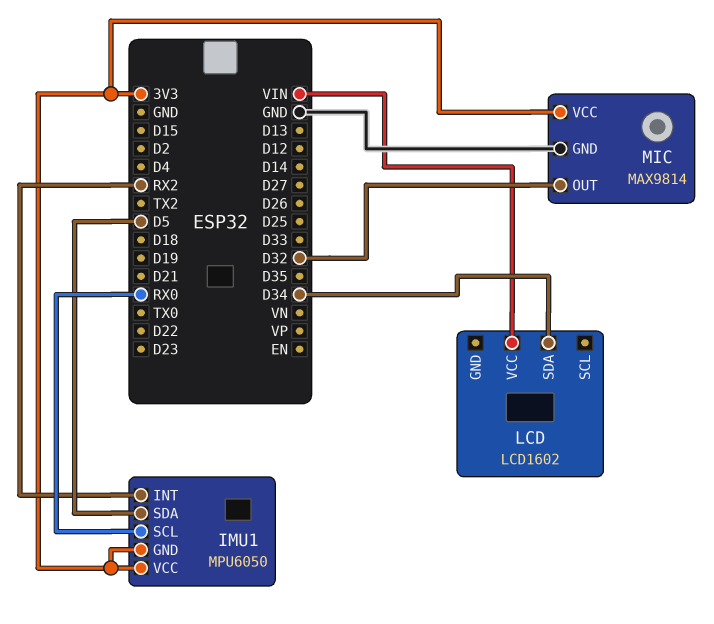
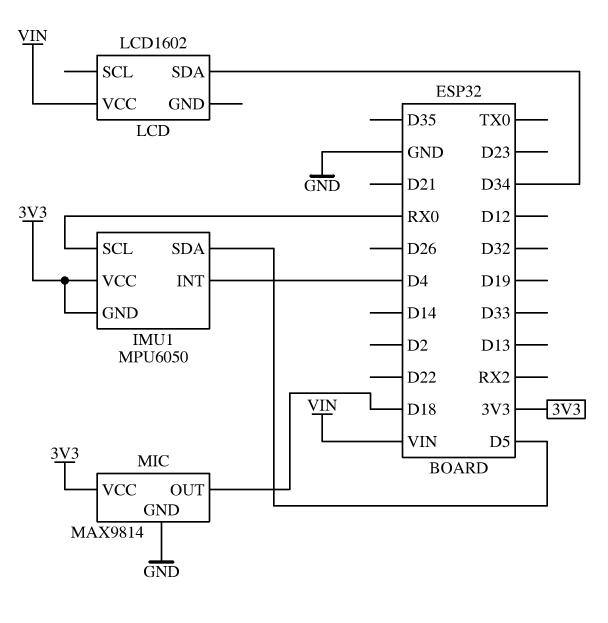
IMU1 pin INT: RX2 -> D4
MIC pin OUT: D32 -> D18

